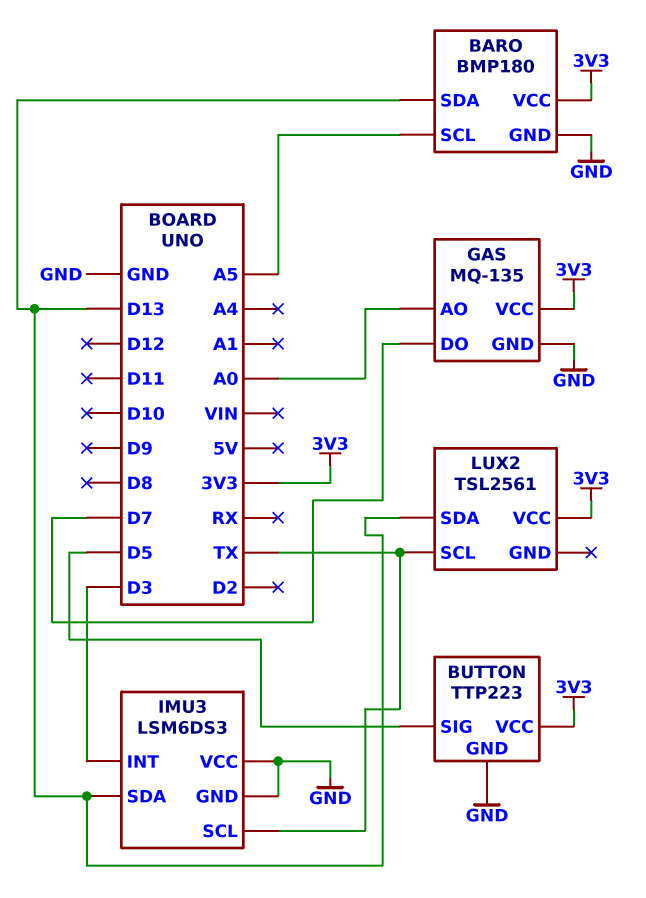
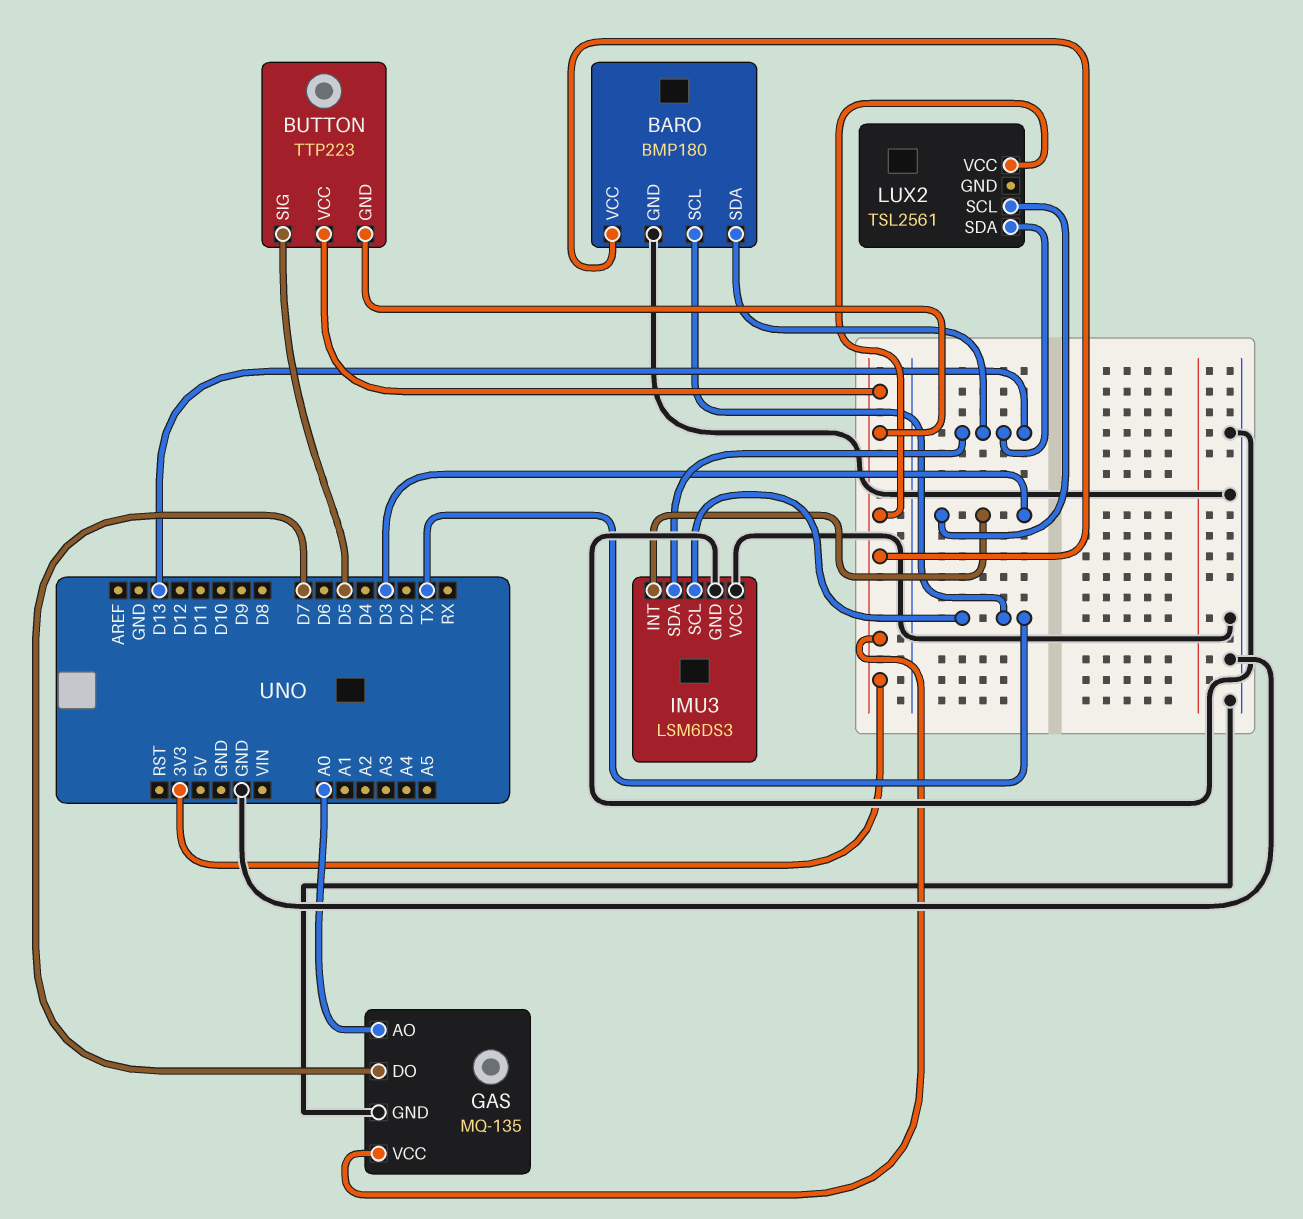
BARO pin SCL: A5 -> TX
BUTTON pin GND: GND -> 3V3
LUX2 pin SCL: TX -> D3

